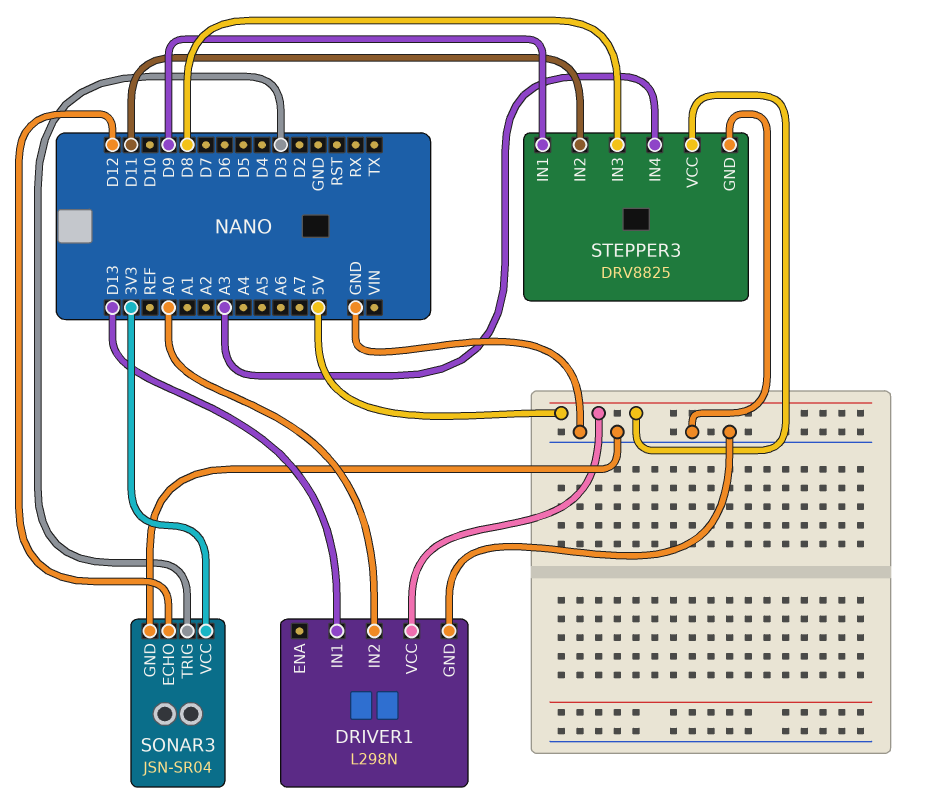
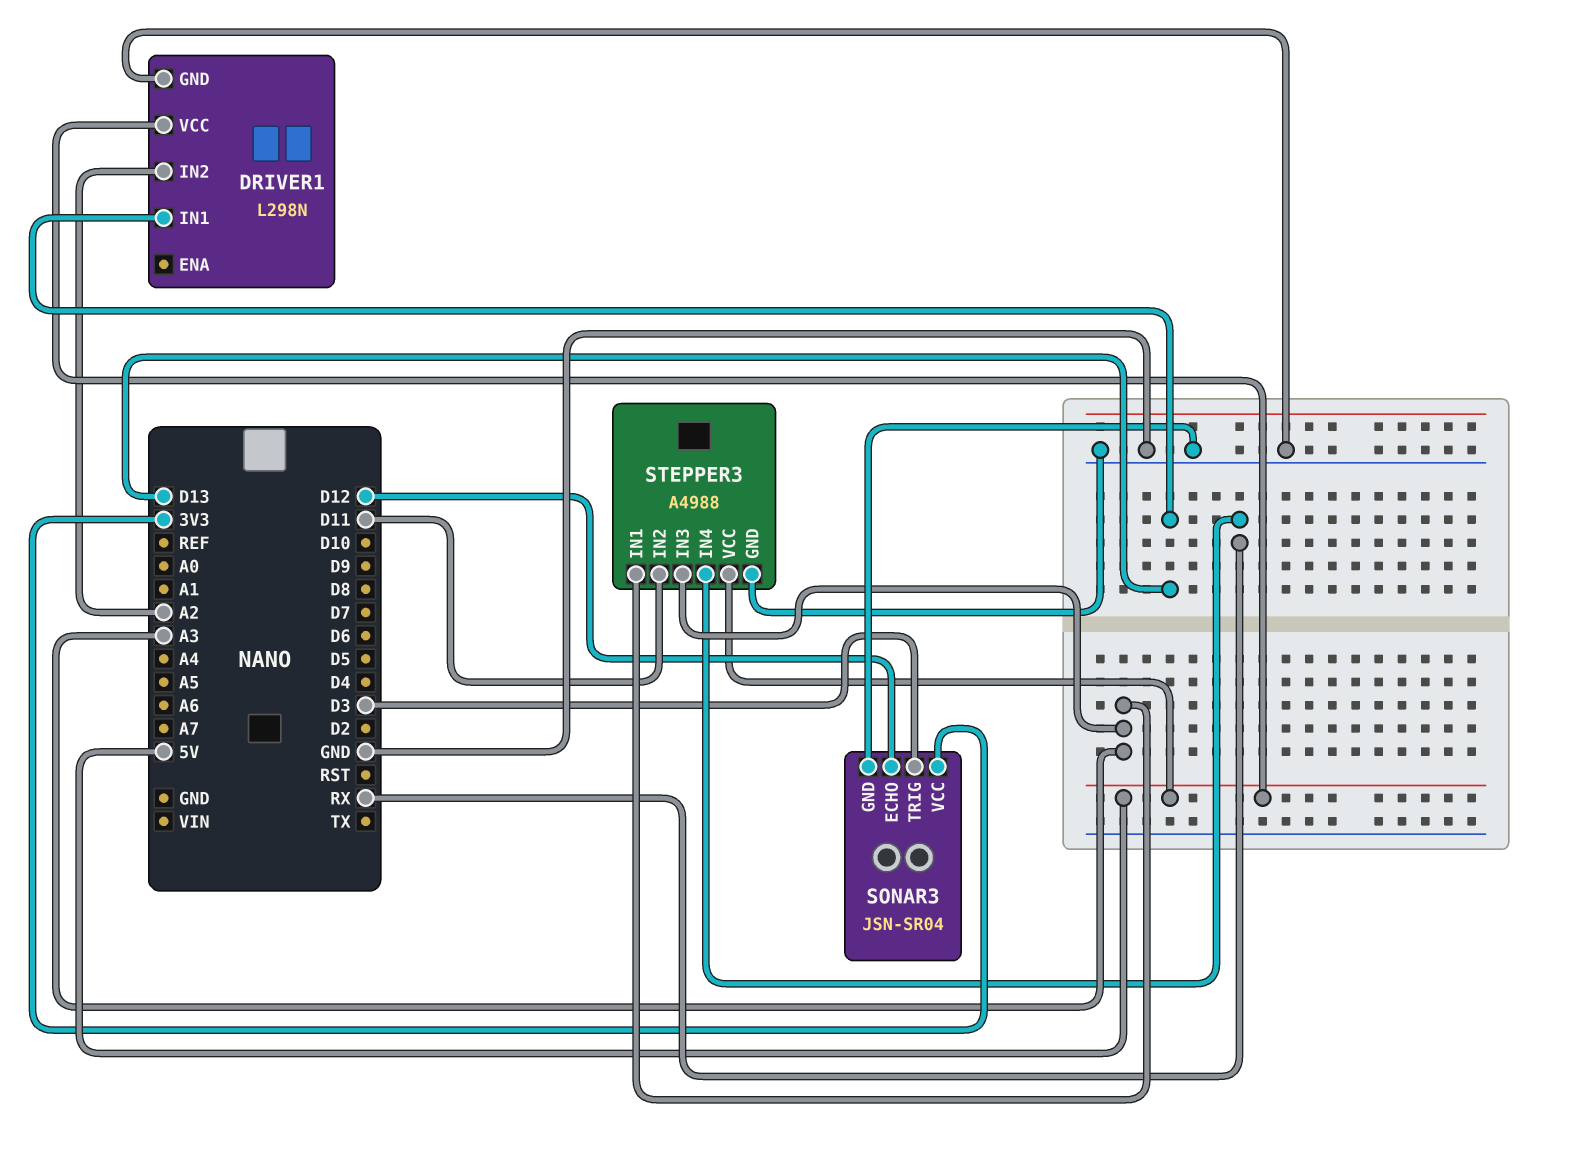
DRIVER1 pin IN2: A0 -> A2
STEPPER3: DRV8825 -> A4988
STEPPER3 pin IN1: D9 -> A3
STEPPER3 pin IN3: D8 -> A3
STEPPER3 pin IN4: A3 -> RX

